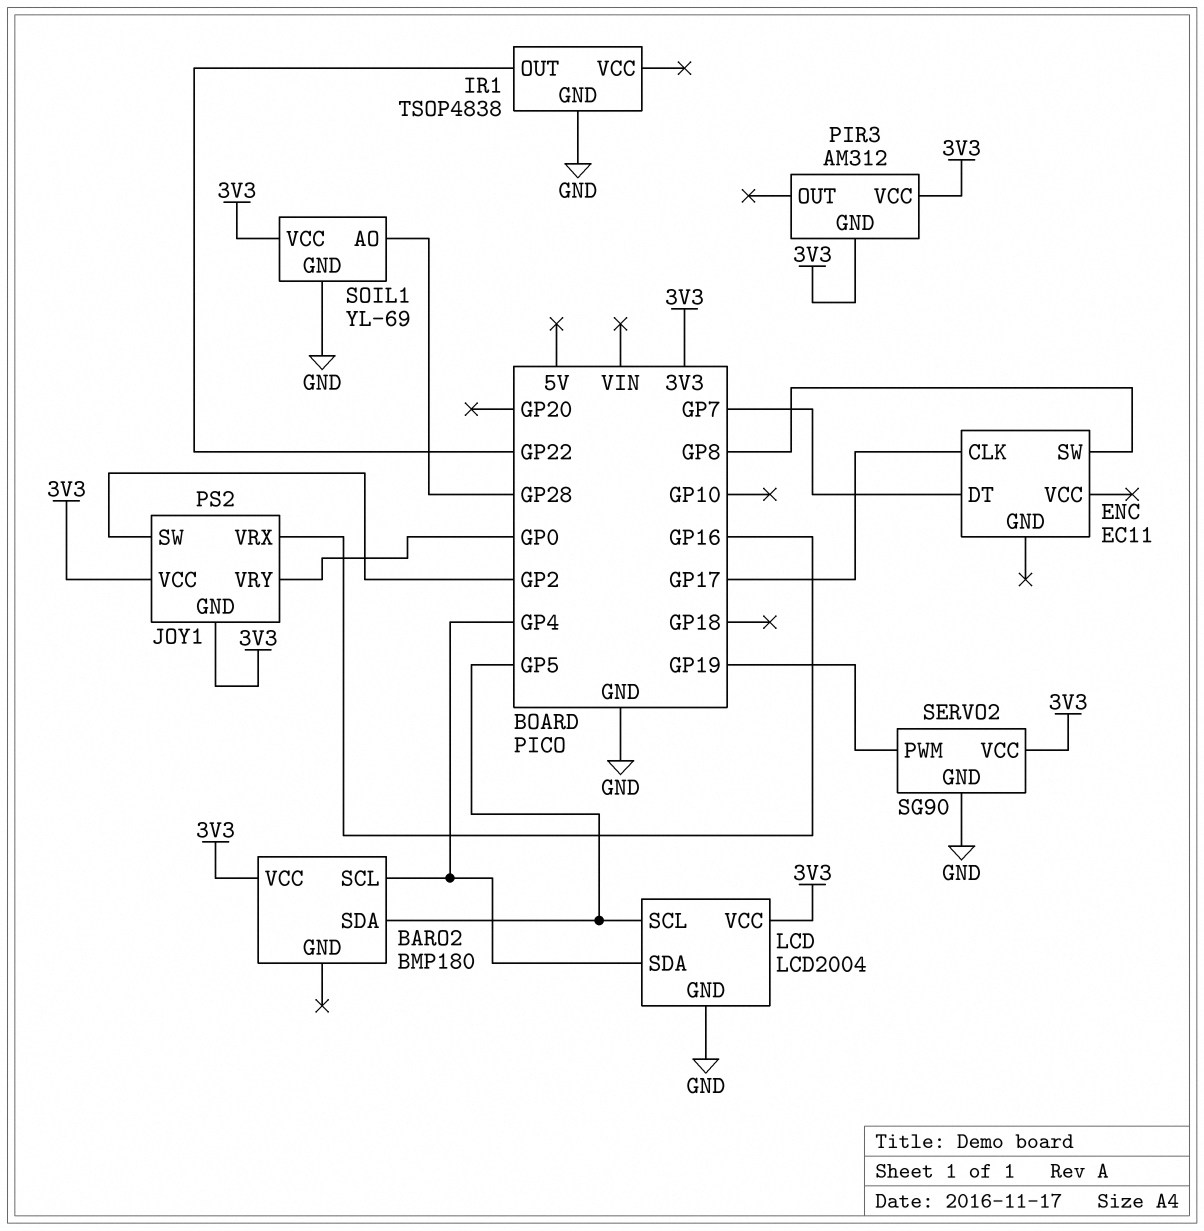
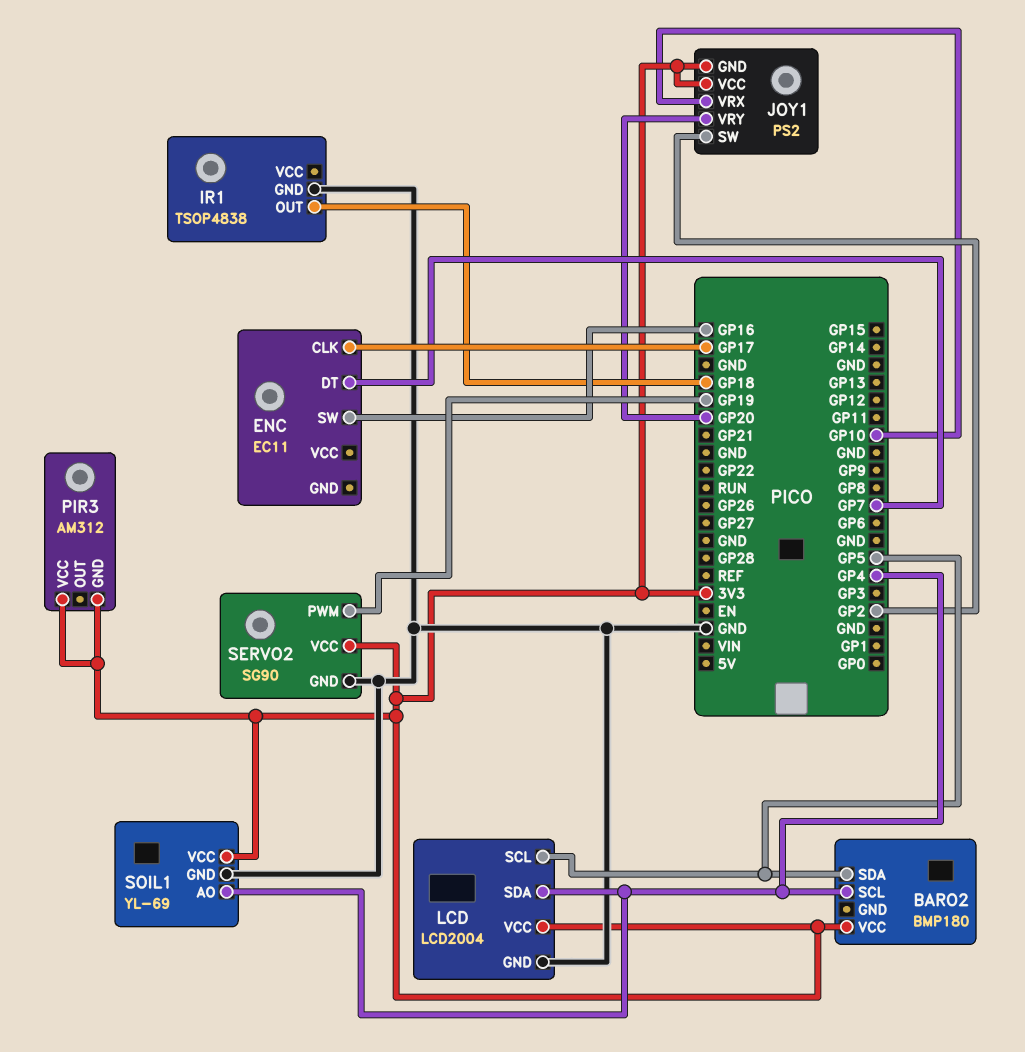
ENC pin SW: GP8 -> GP16
IR1 pin OUT: GP22 -> GP18
JOY1 pin VRX: GP16 -> GP10
JOY1 pin VRY: GP0 -> GP20
SOIL1 pin AO: GP28 -> GP4

